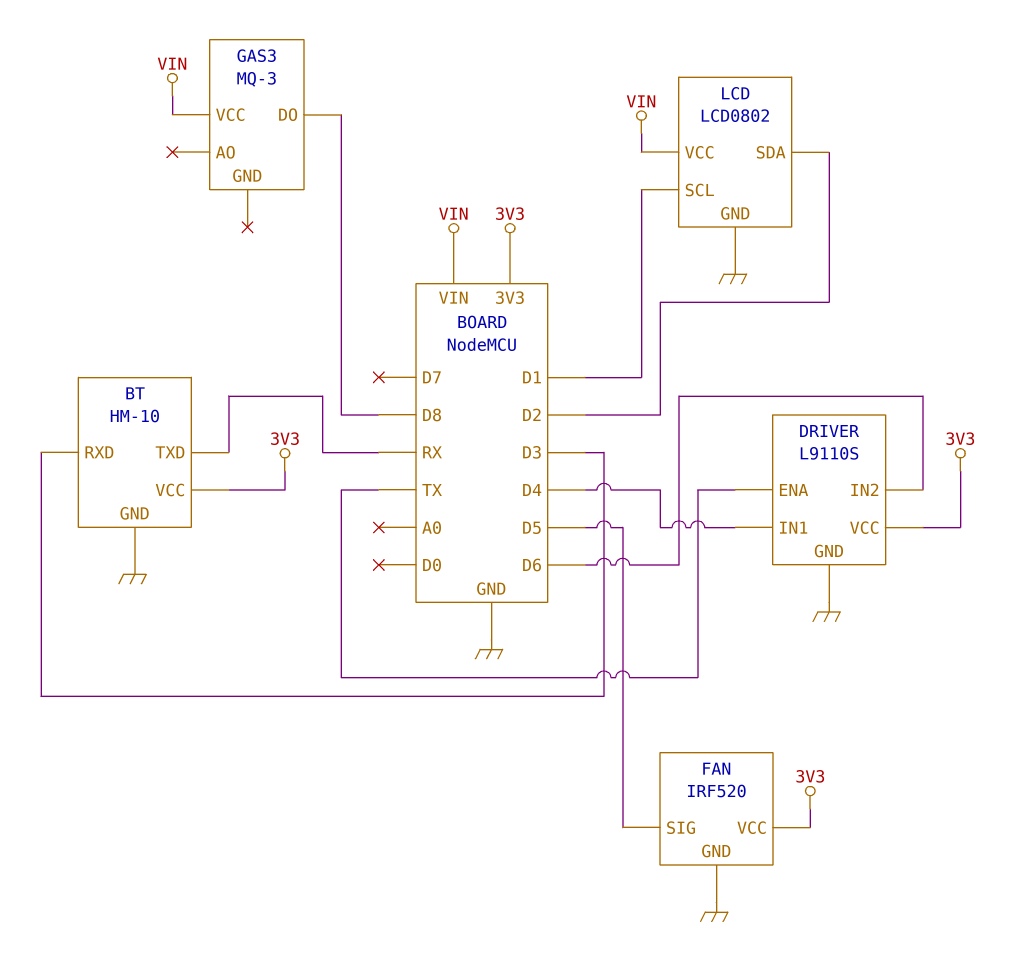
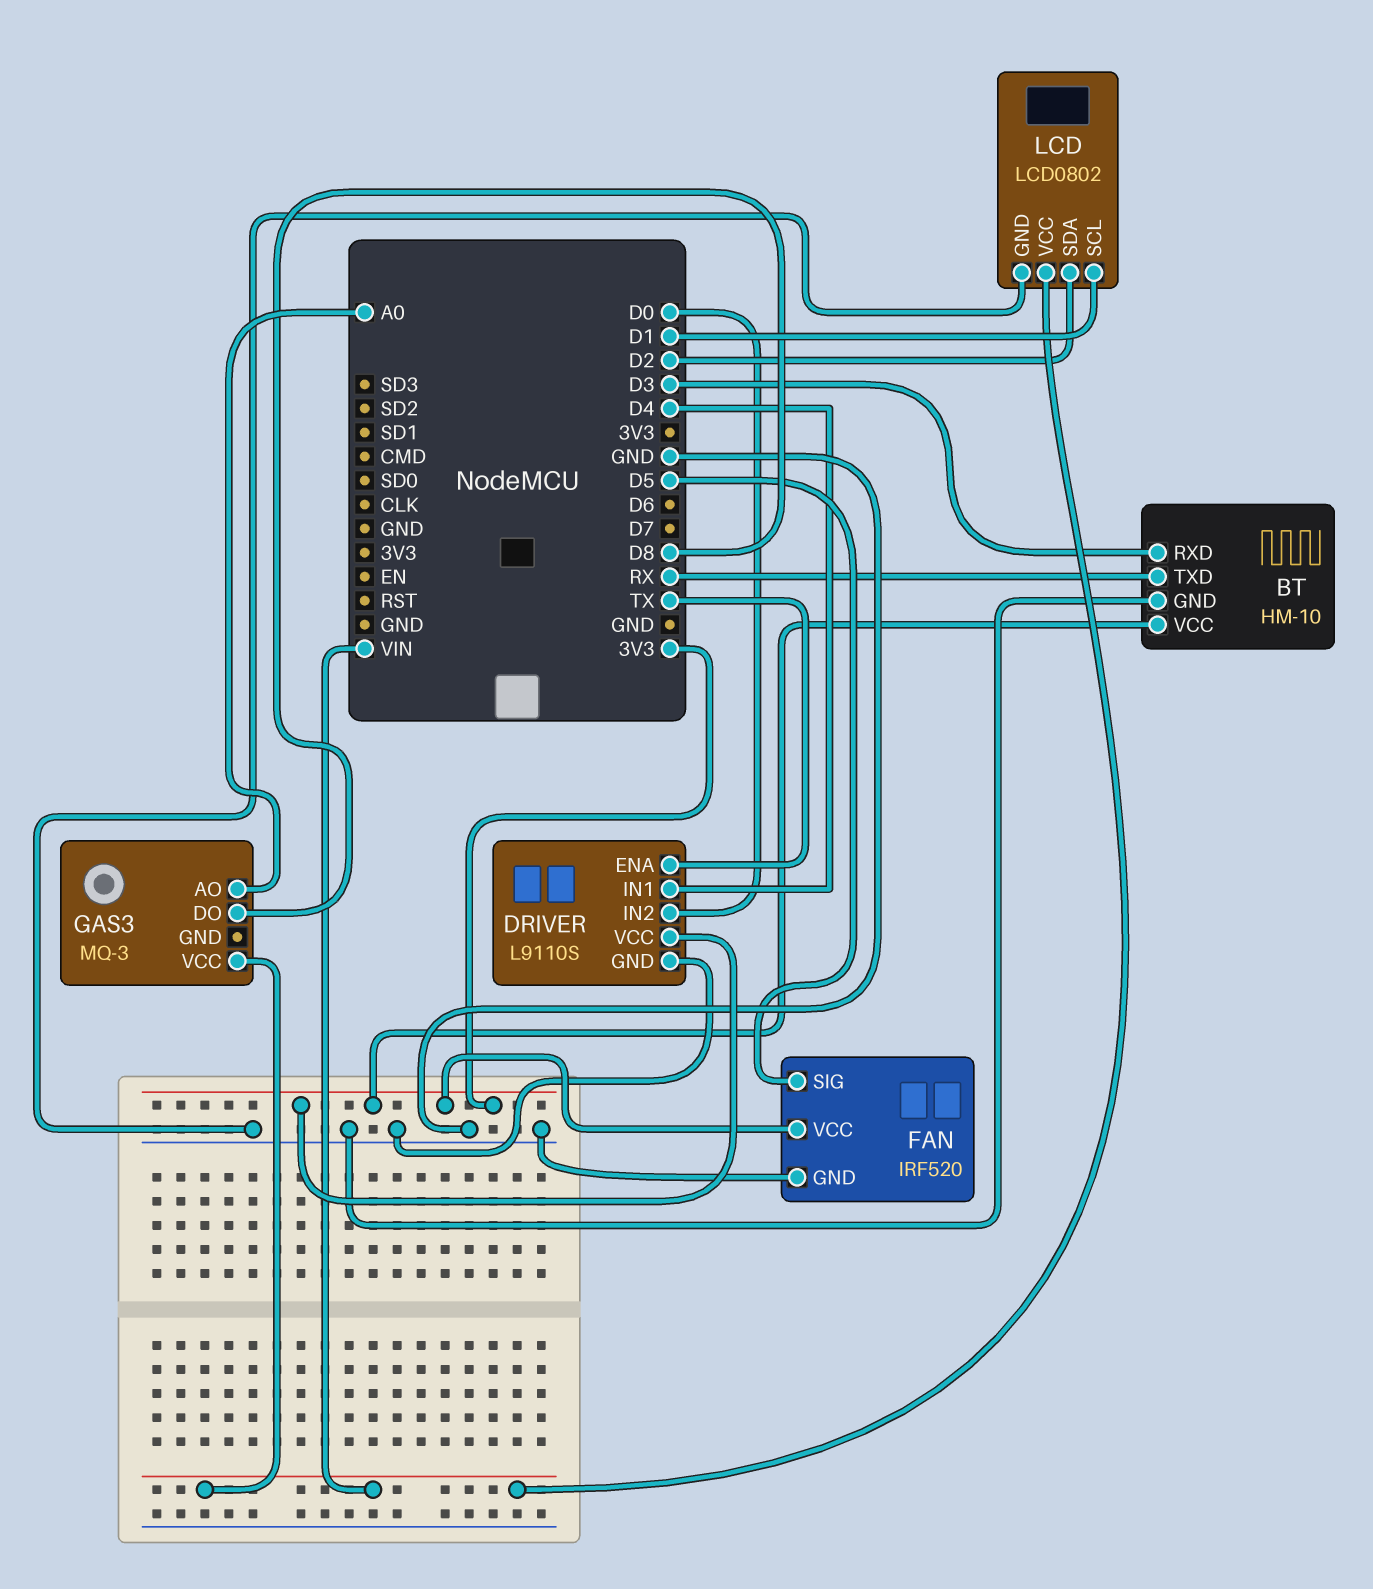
DRIVER pin IN2: D6 -> D0
GAS3 pin AO: none -> A0

